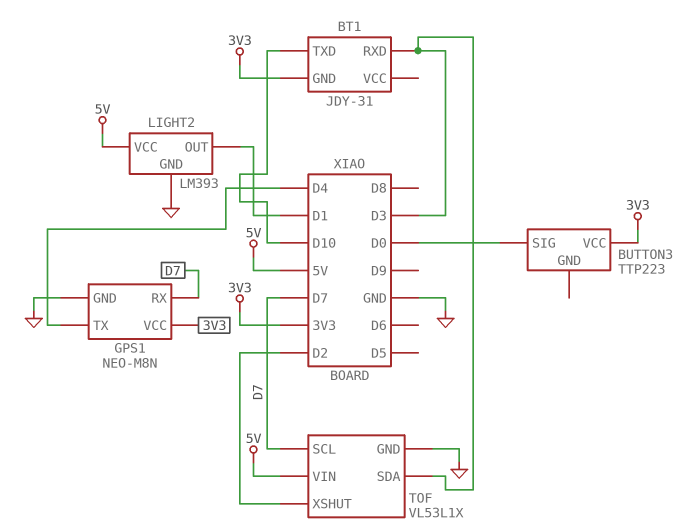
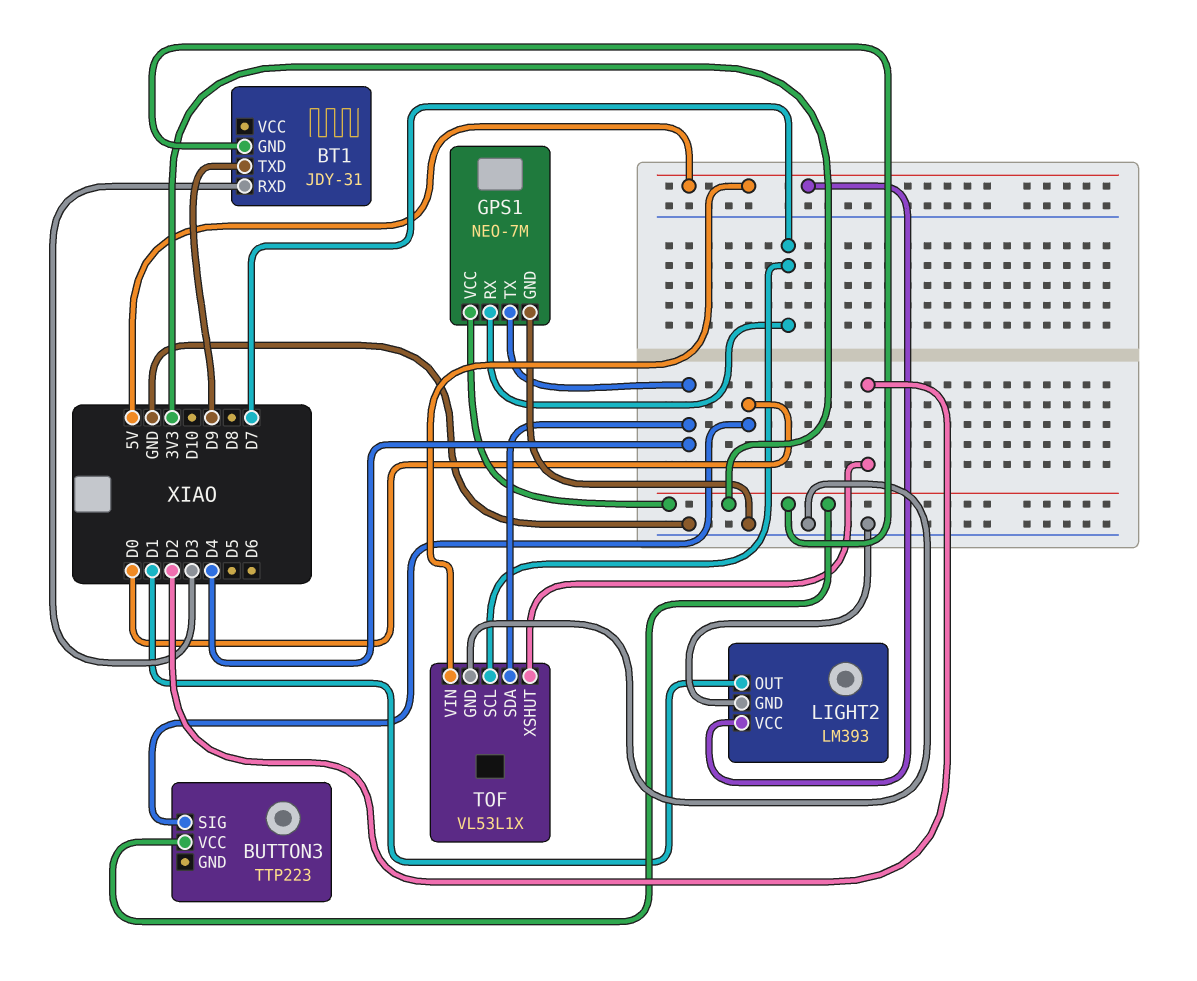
BT1 pin TXD: D10 -> D9
GPS1: NEO-M8N -> NEO-7M
TOF pin SDA: D3 -> D4

